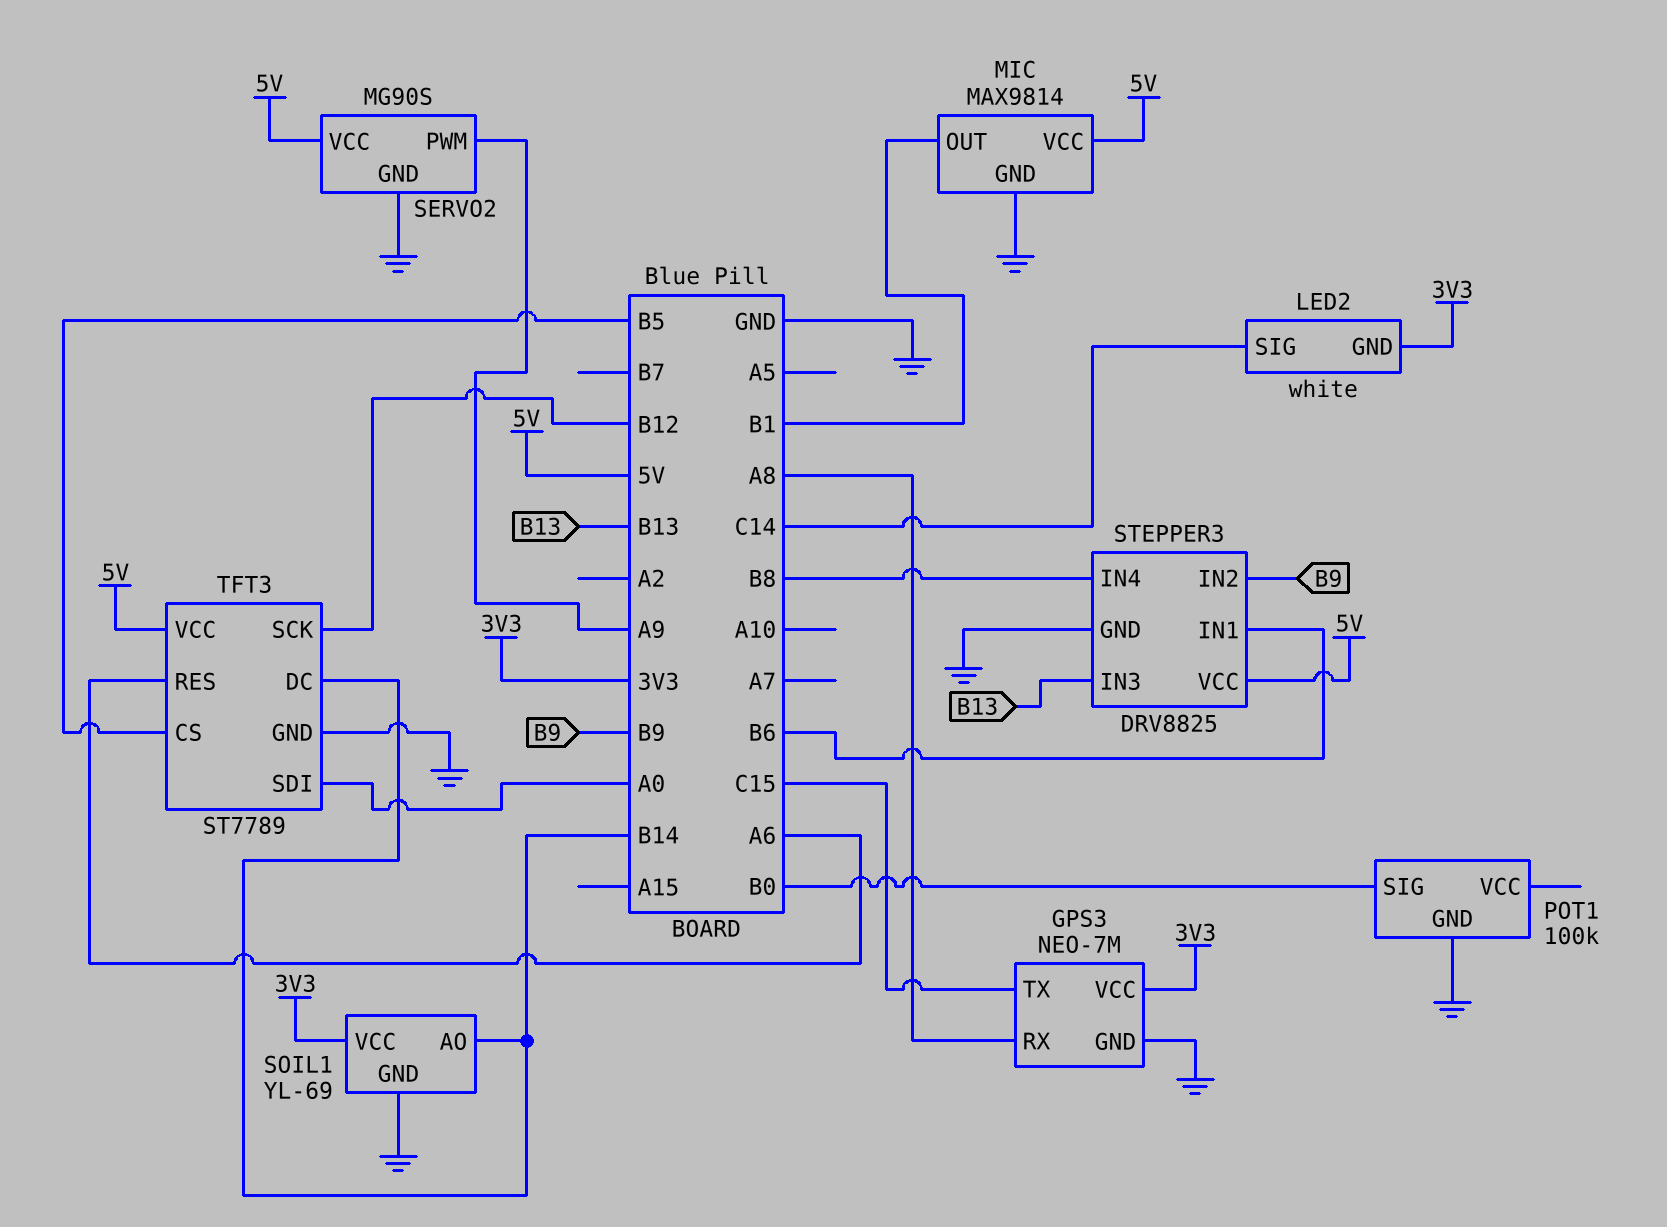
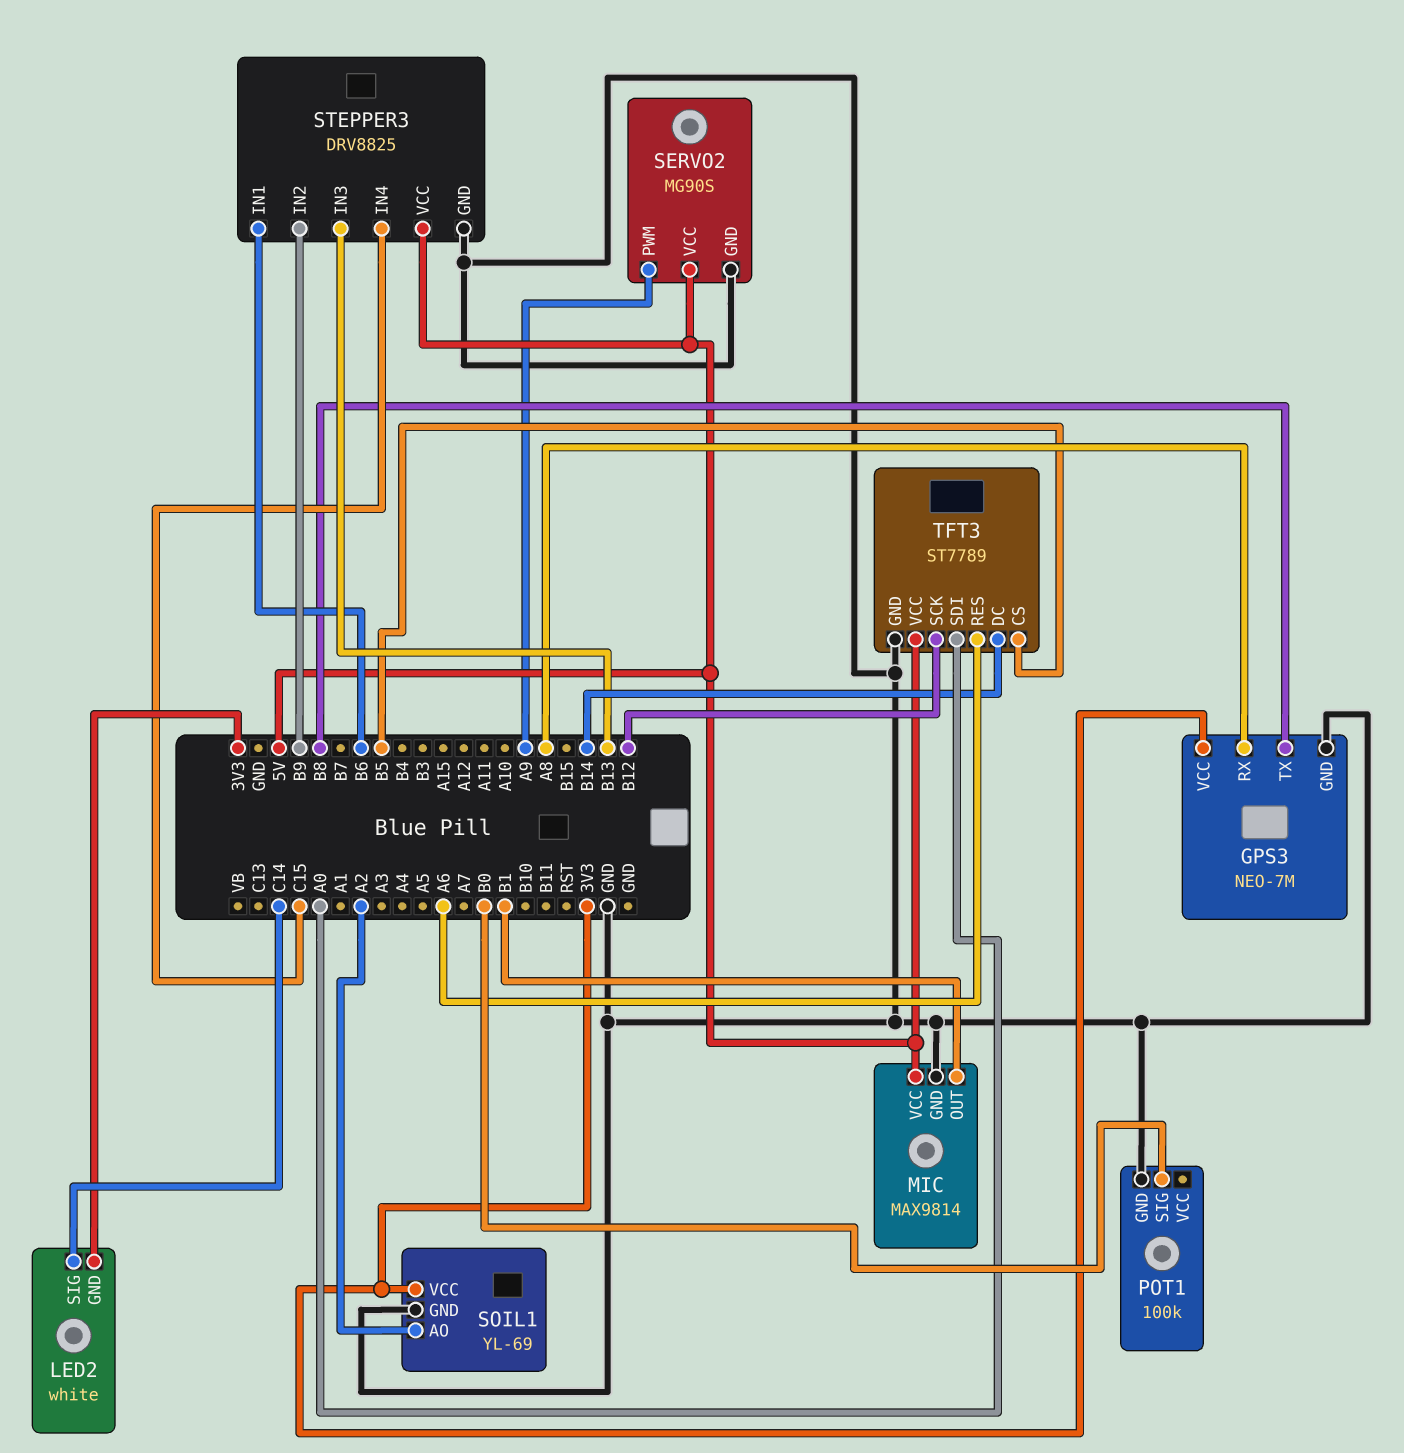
GPS3 pin TX: C15 -> B8
SOIL1 pin AO: B14 -> A2
STEPPER3 pin IN4: B8 -> C15

